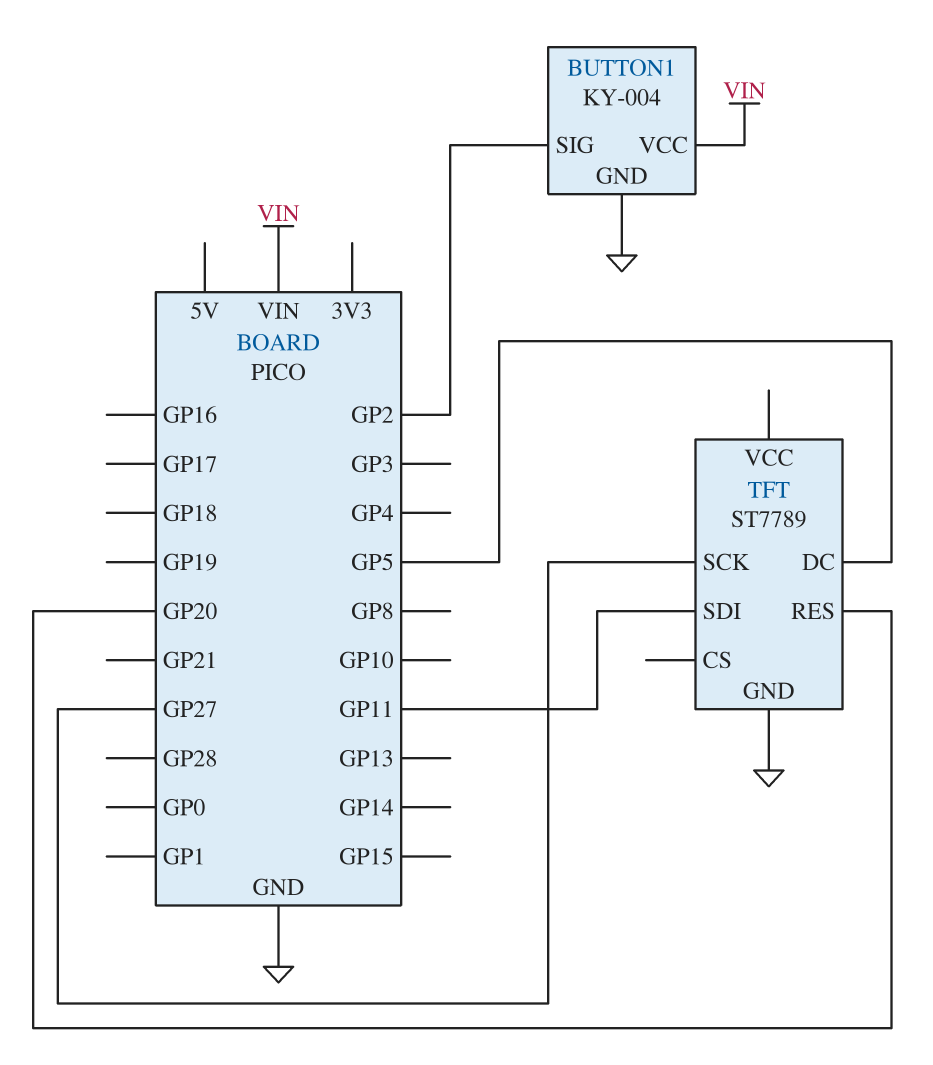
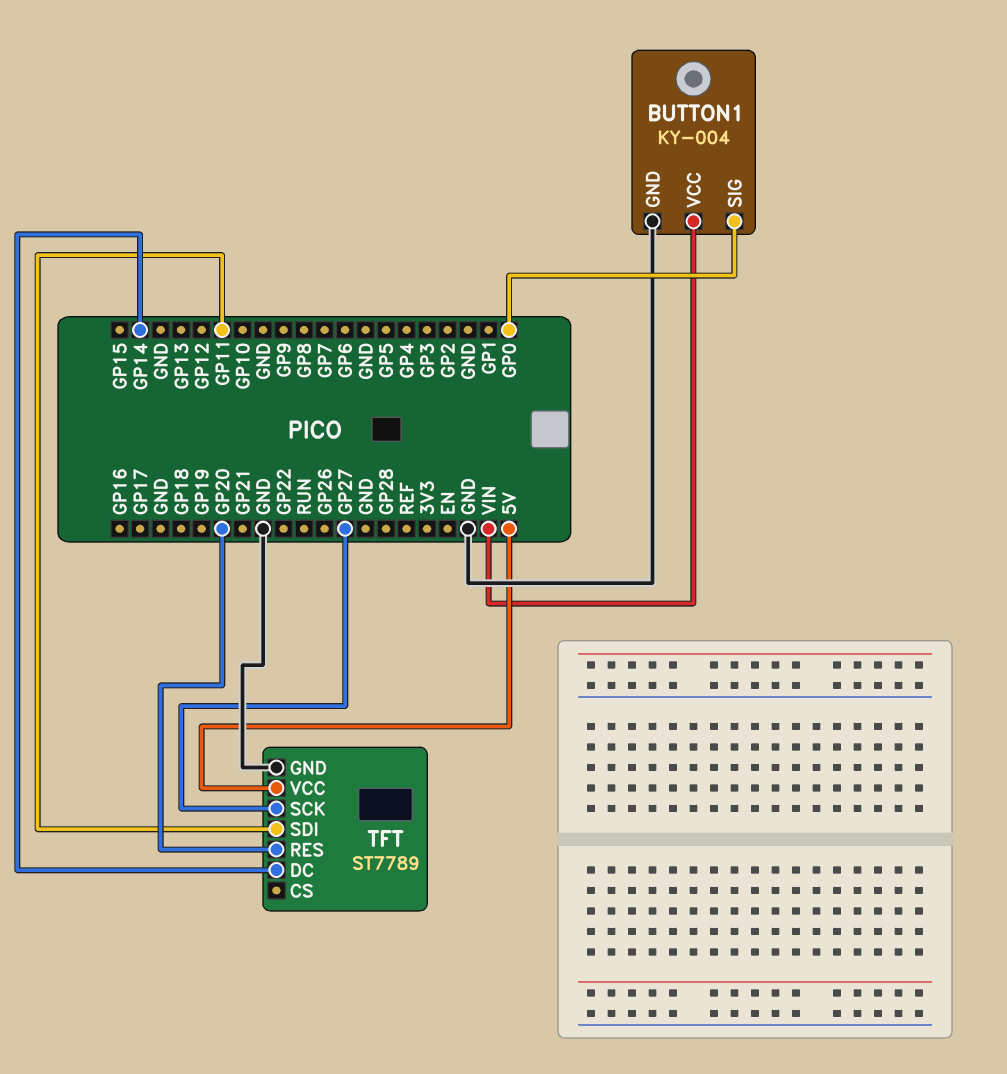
BUTTON1 pin SIG: GP2 -> GP0
TFT pin DC: GP5 -> GP14
TFT pin VCC: none -> 5V

